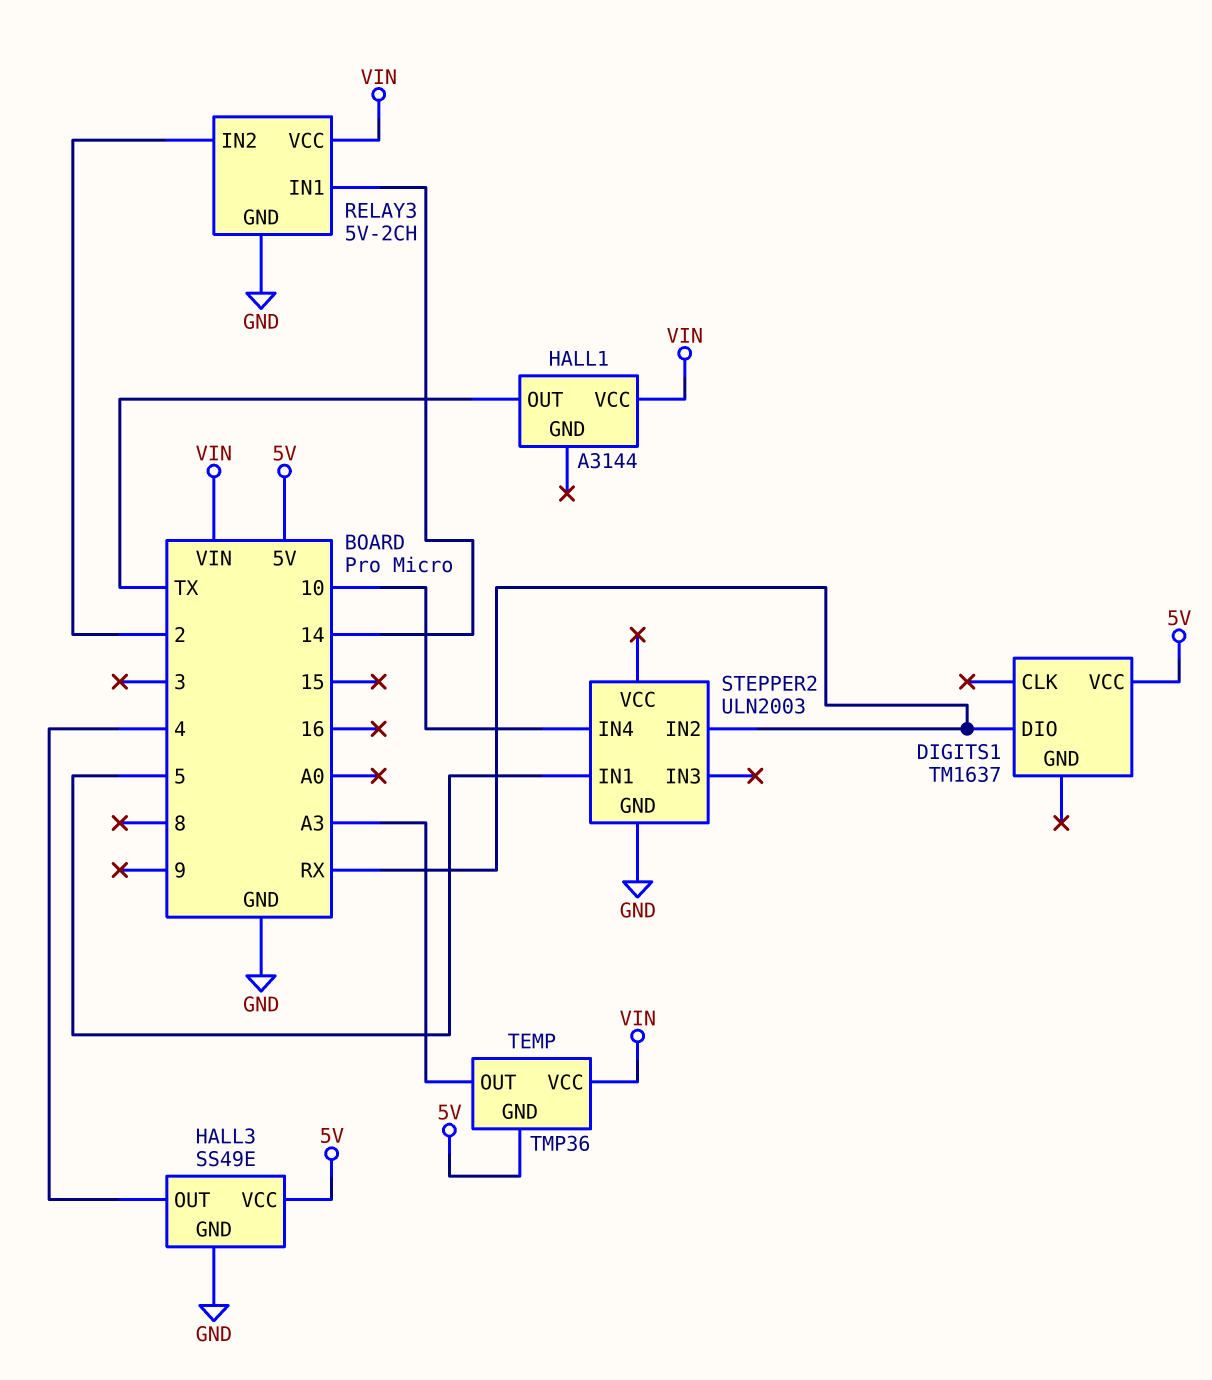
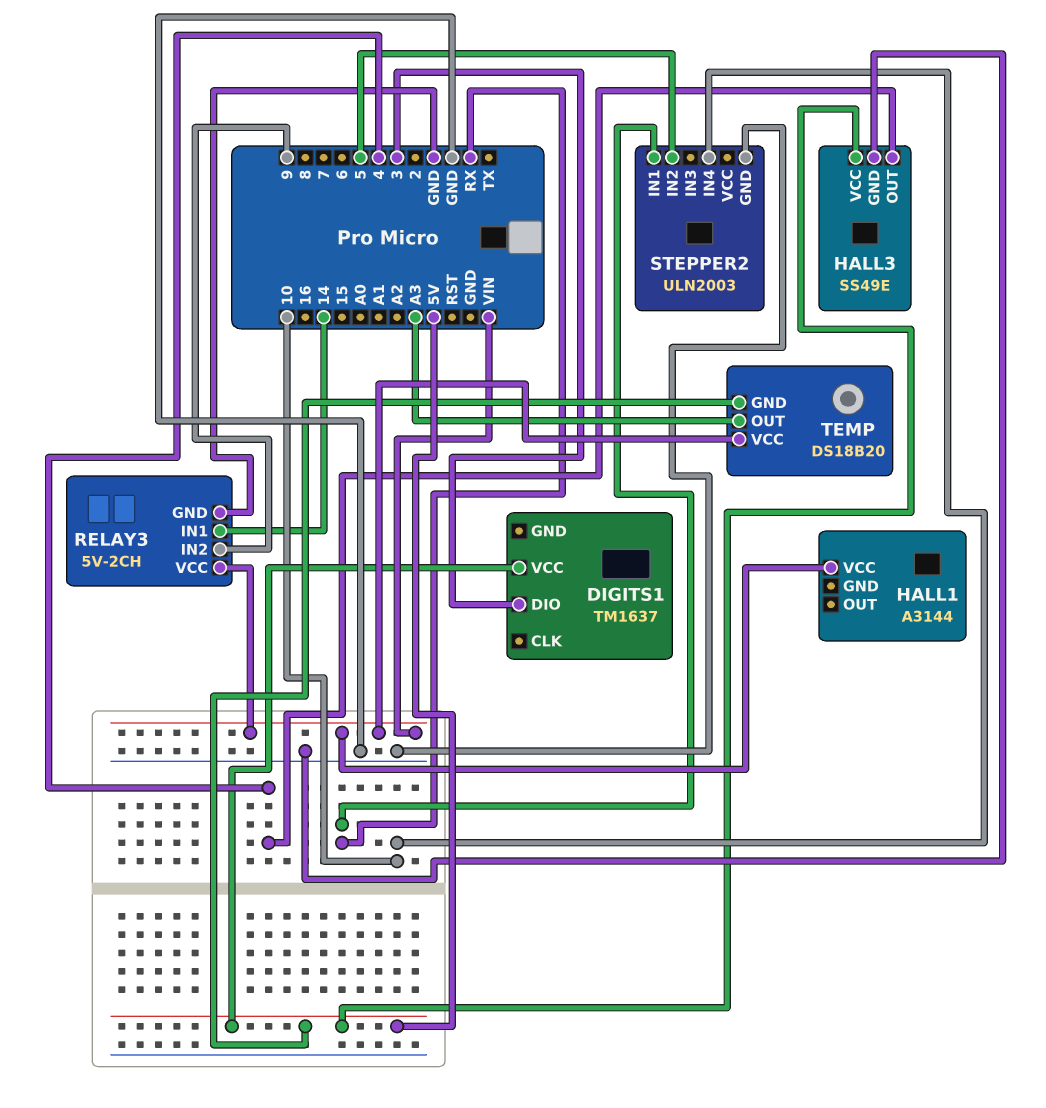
DIGITS1 pin DIO: RX -> 3
HALL1 pin OUT: TX -> none
RELAY3 pin IN2: 2 -> 9
STEPPER2 pin IN1: 5 -> RX
STEPPER2 pin IN2: RX -> 5
TEMP: TMP36 -> DS18B20

